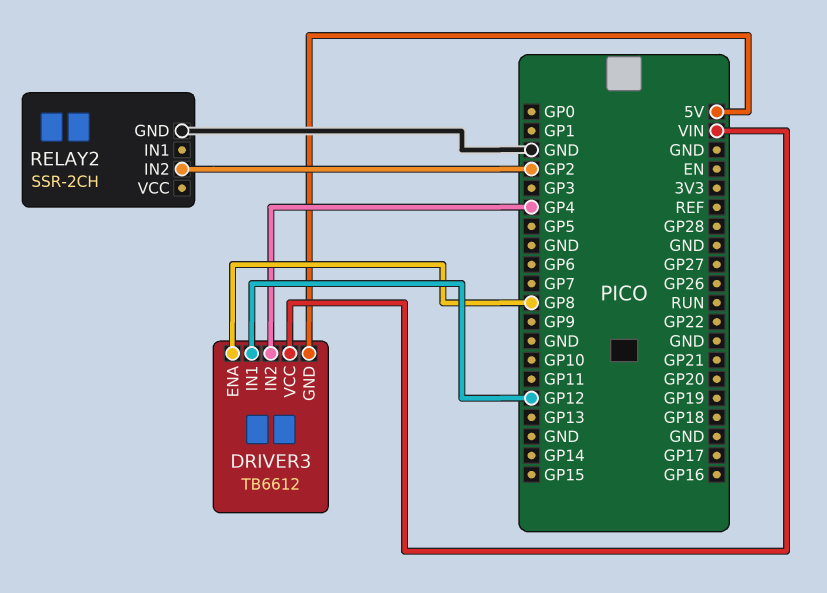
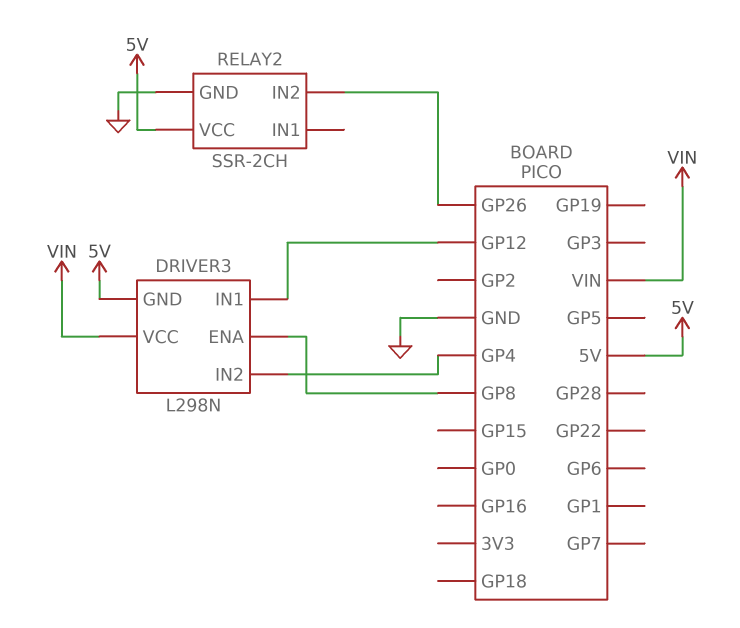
DRIVER3: TB6612 -> L298N
RELAY2 pin IN2: GP2 -> GP26
RELAY2 pin VCC: none -> 5V

